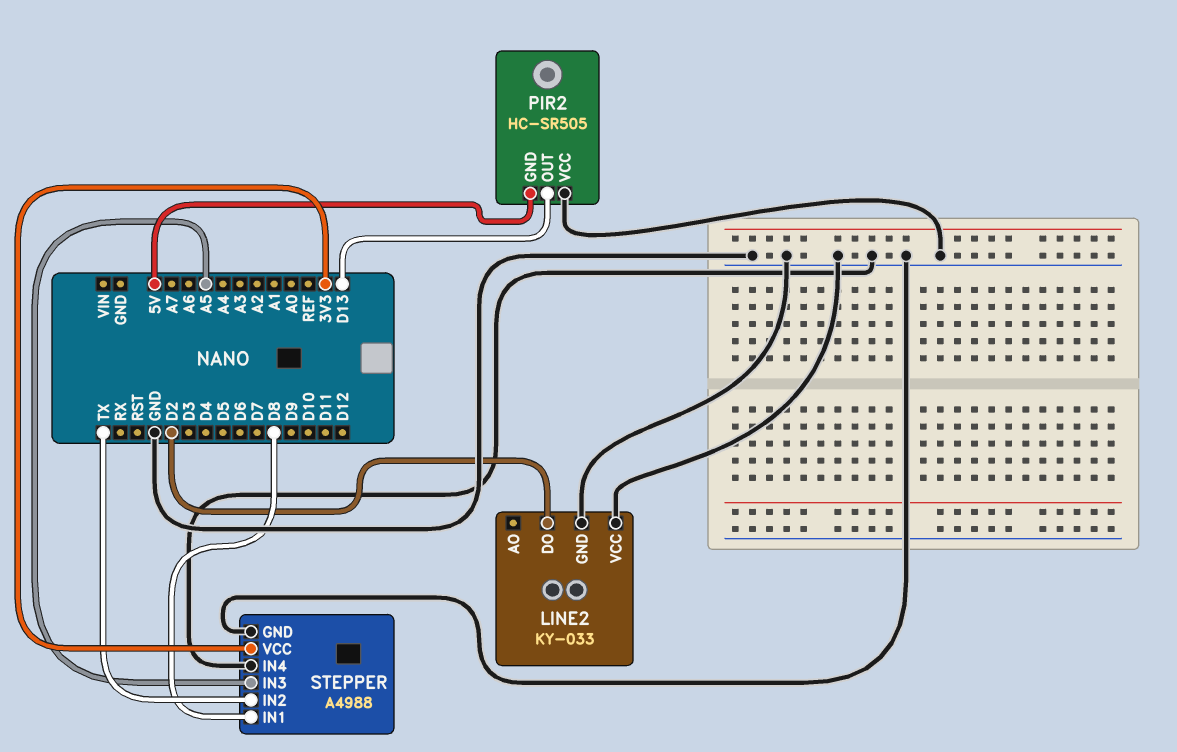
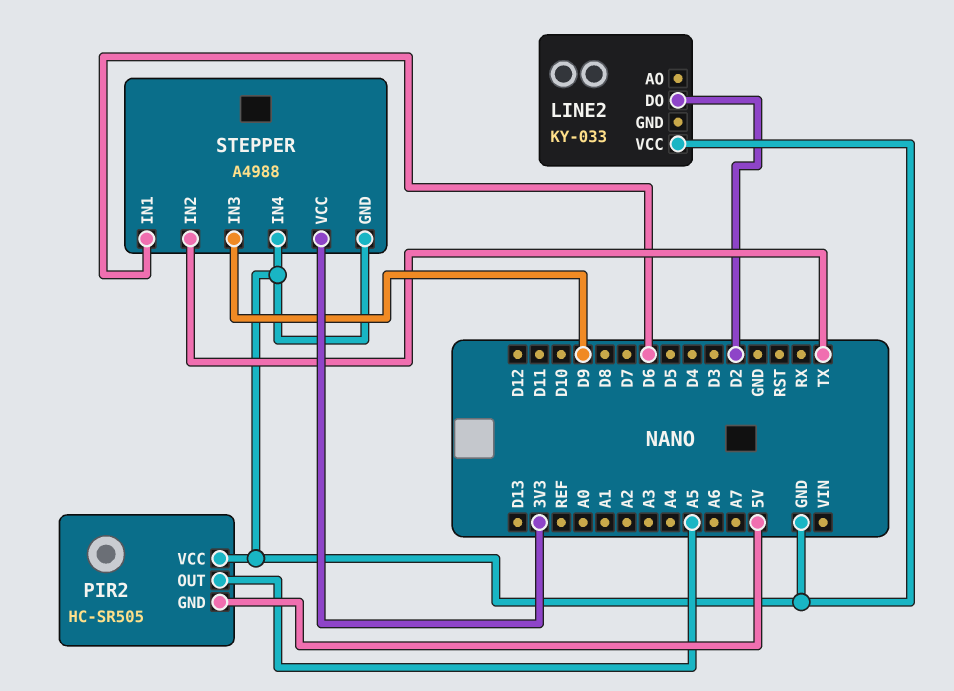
LINE2 pin GND: GND -> none
PIR2 pin OUT: D13 -> A5
STEPPER pin IN1: D8 -> D6
STEPPER pin IN3: A5 -> D9

